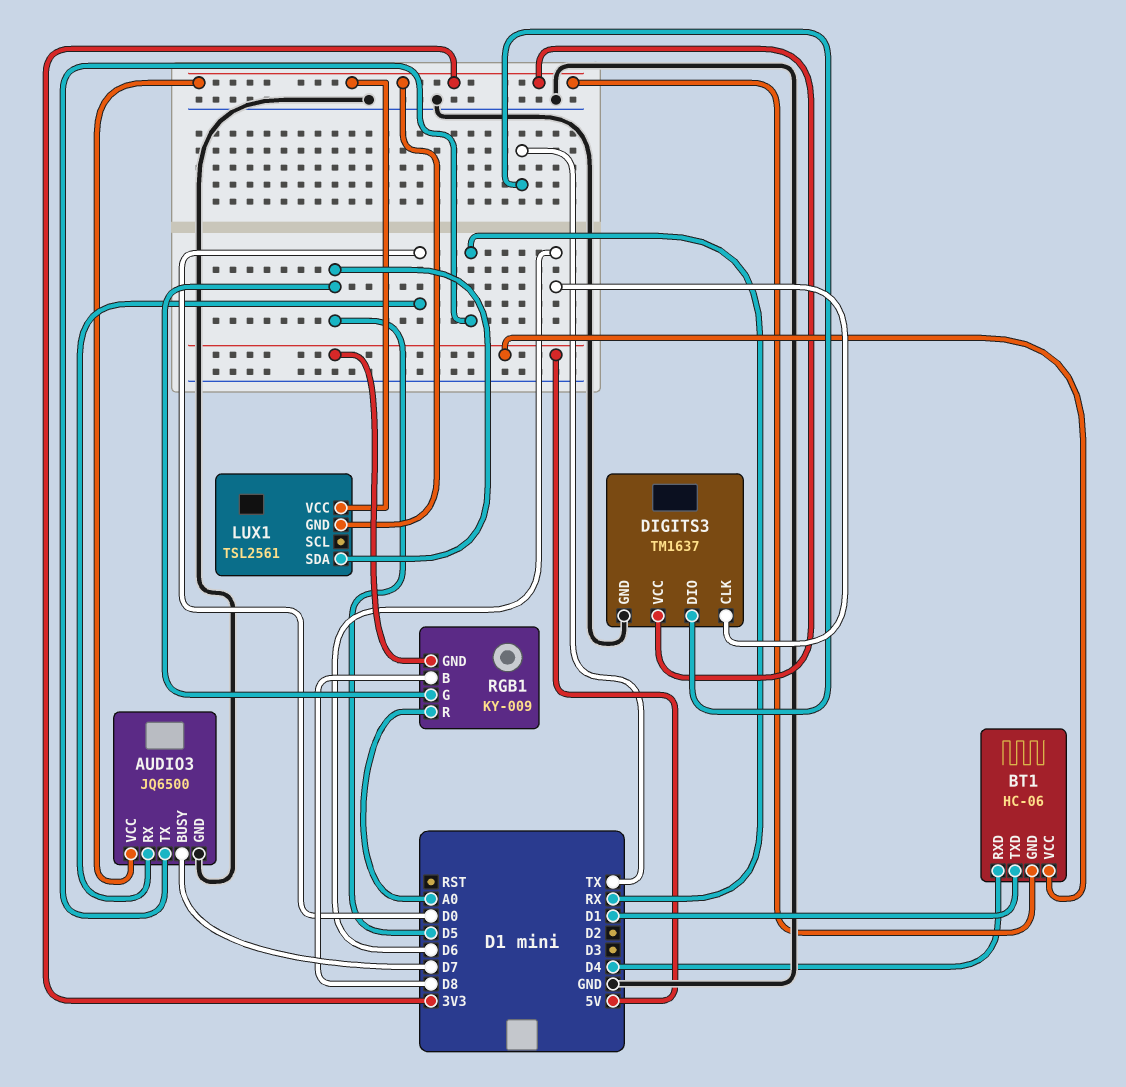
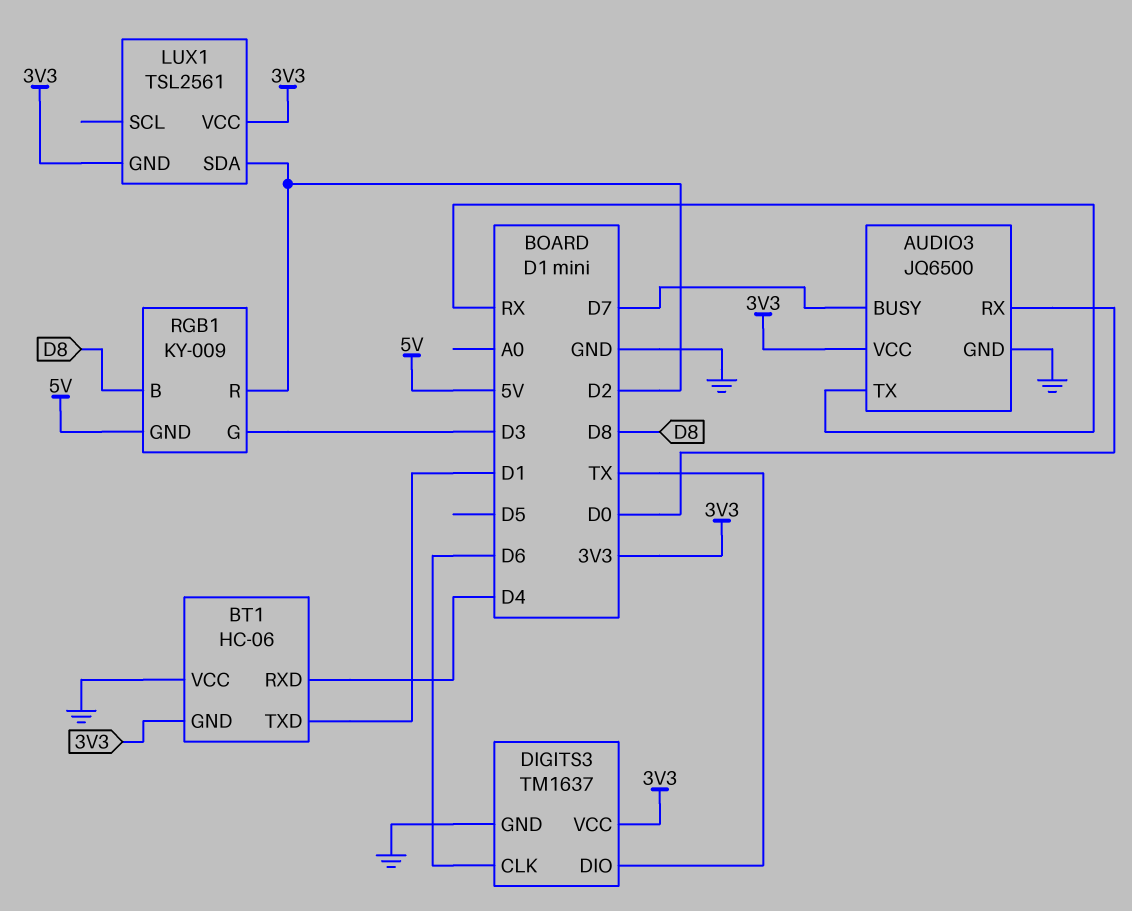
BT1 pin VCC: 5V -> GND
LUX1 pin SDA: D5 -> D2
RGB1 pin G: D5 -> D3
RGB1 pin R: A0 -> D2

